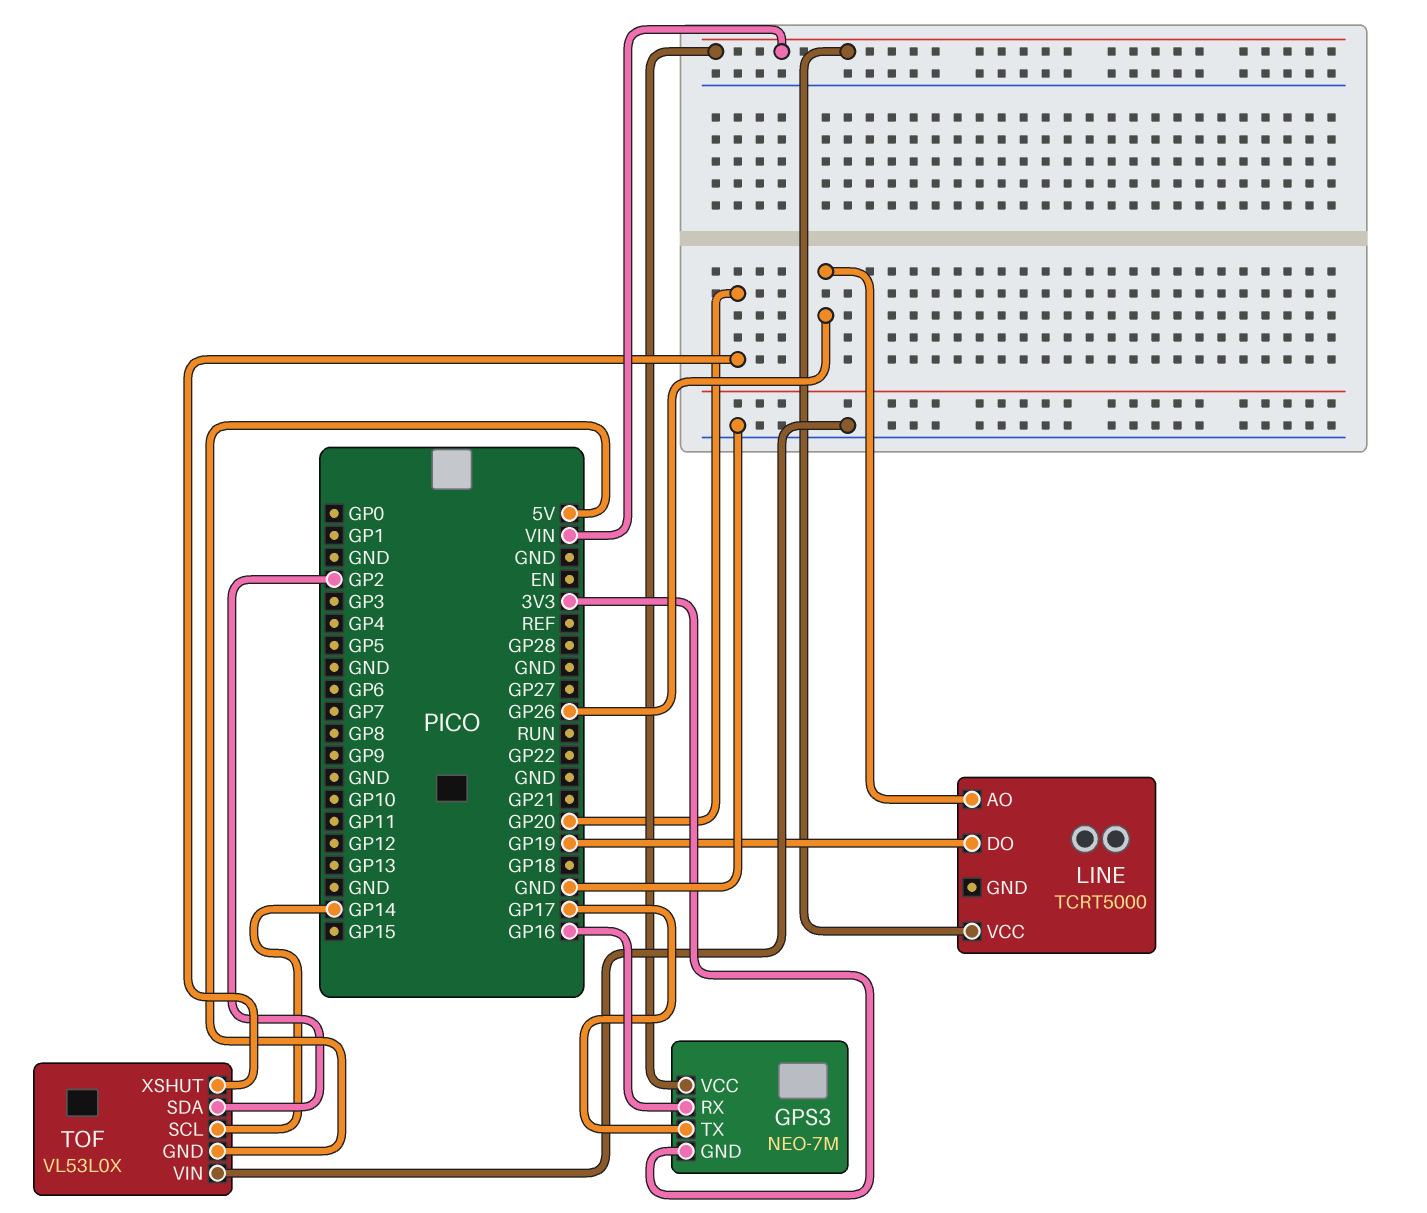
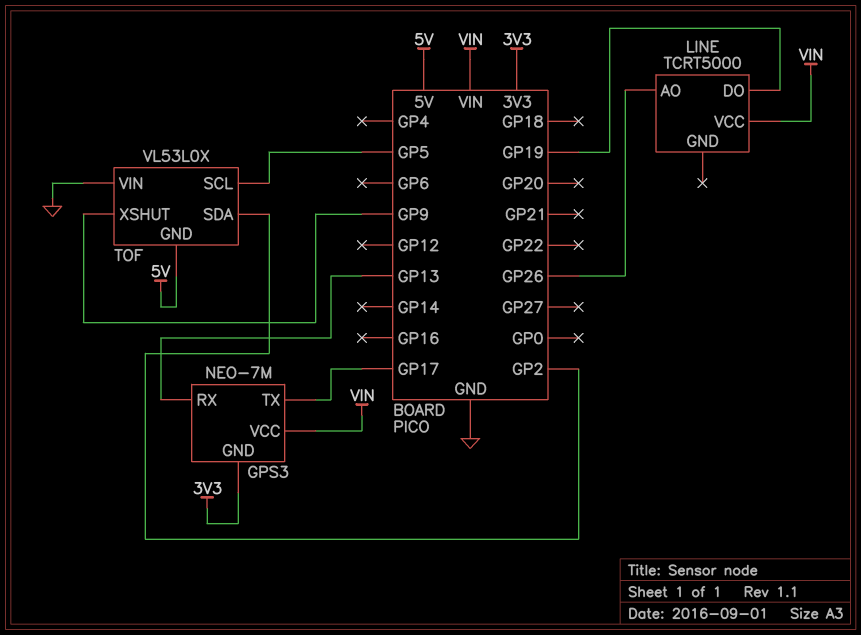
GPS3 pin RX: GP16 -> GP13
TOF pin SCL: GP14 -> GP5
TOF pin XSHUT: GP20 -> GP9

